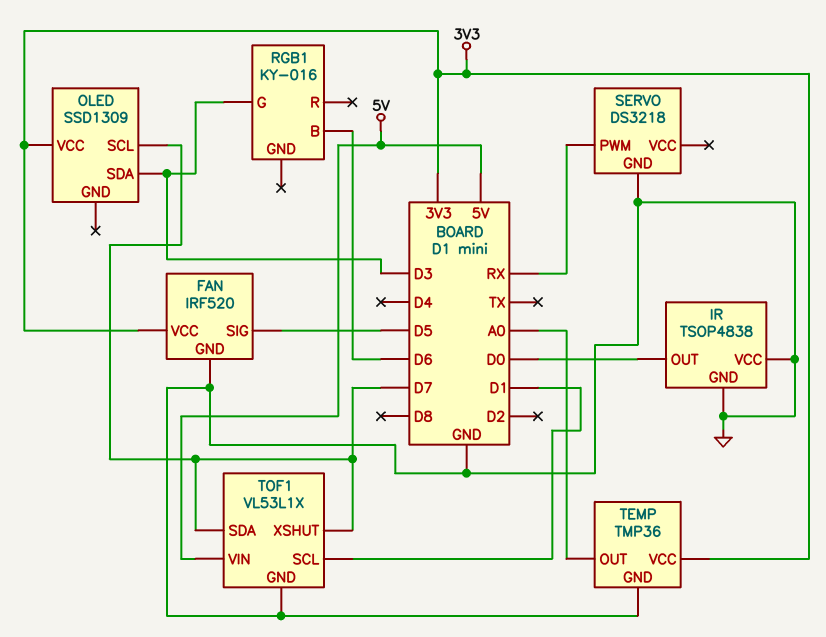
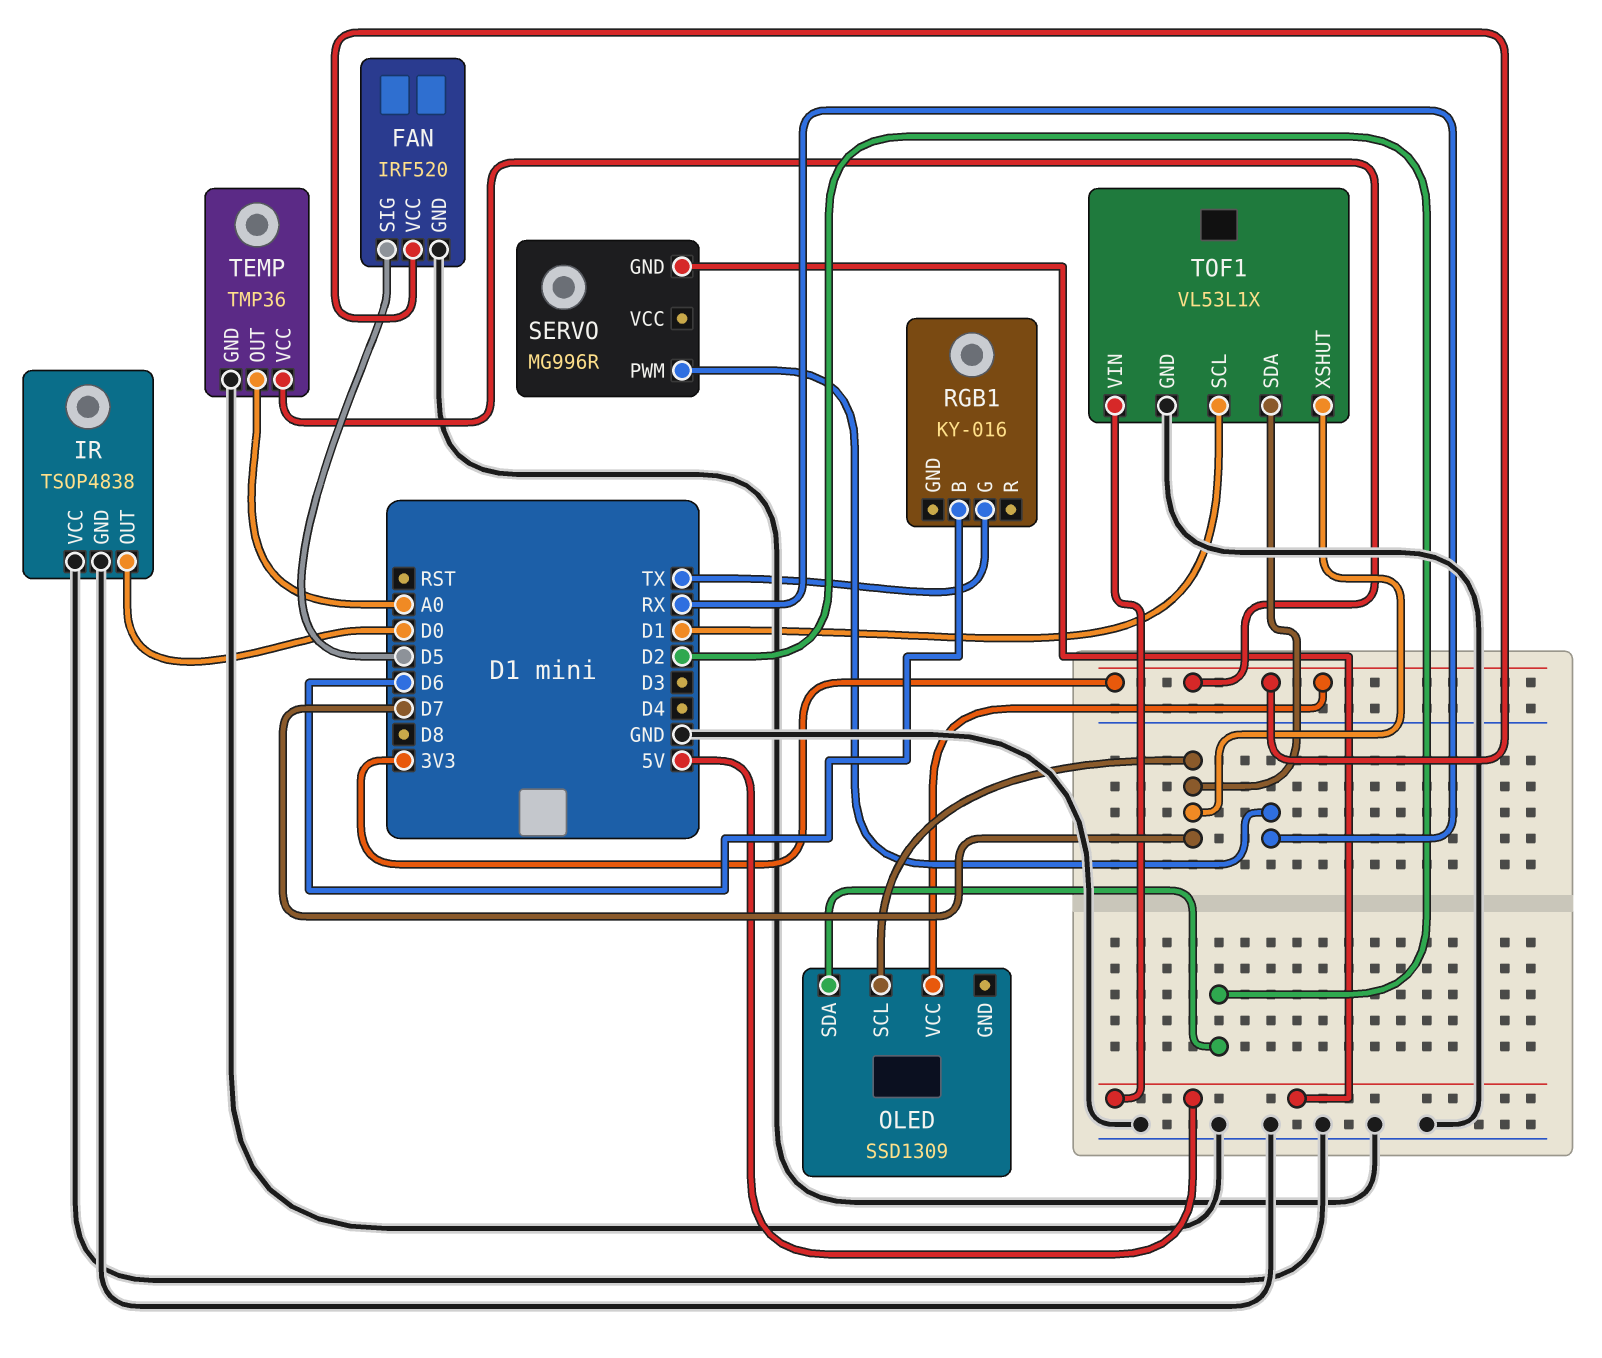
OLED pin SDA: D3 -> D2
RGB1 pin G: D3 -> TX
SERVO: DS3218 -> MG996R
SERVO pin GND: GND -> 5V

